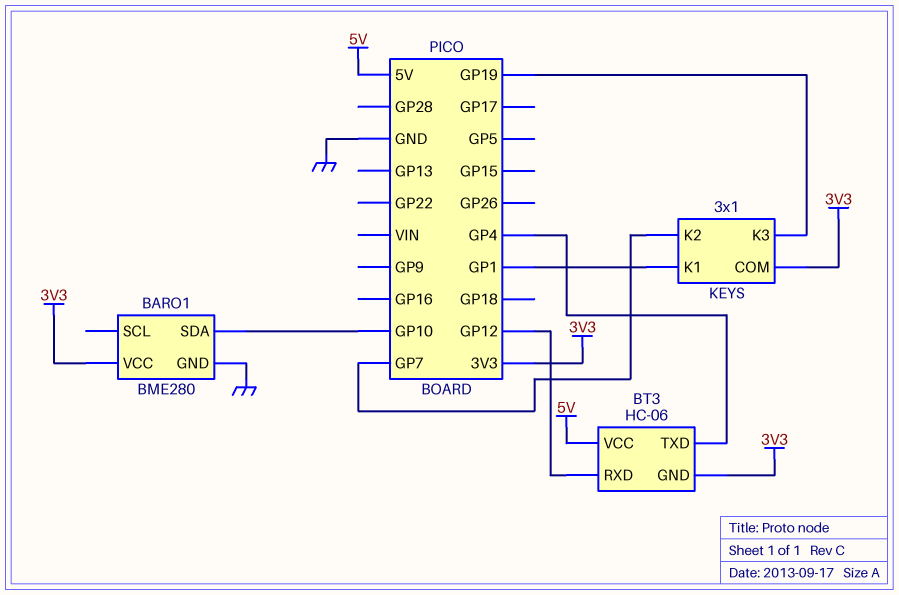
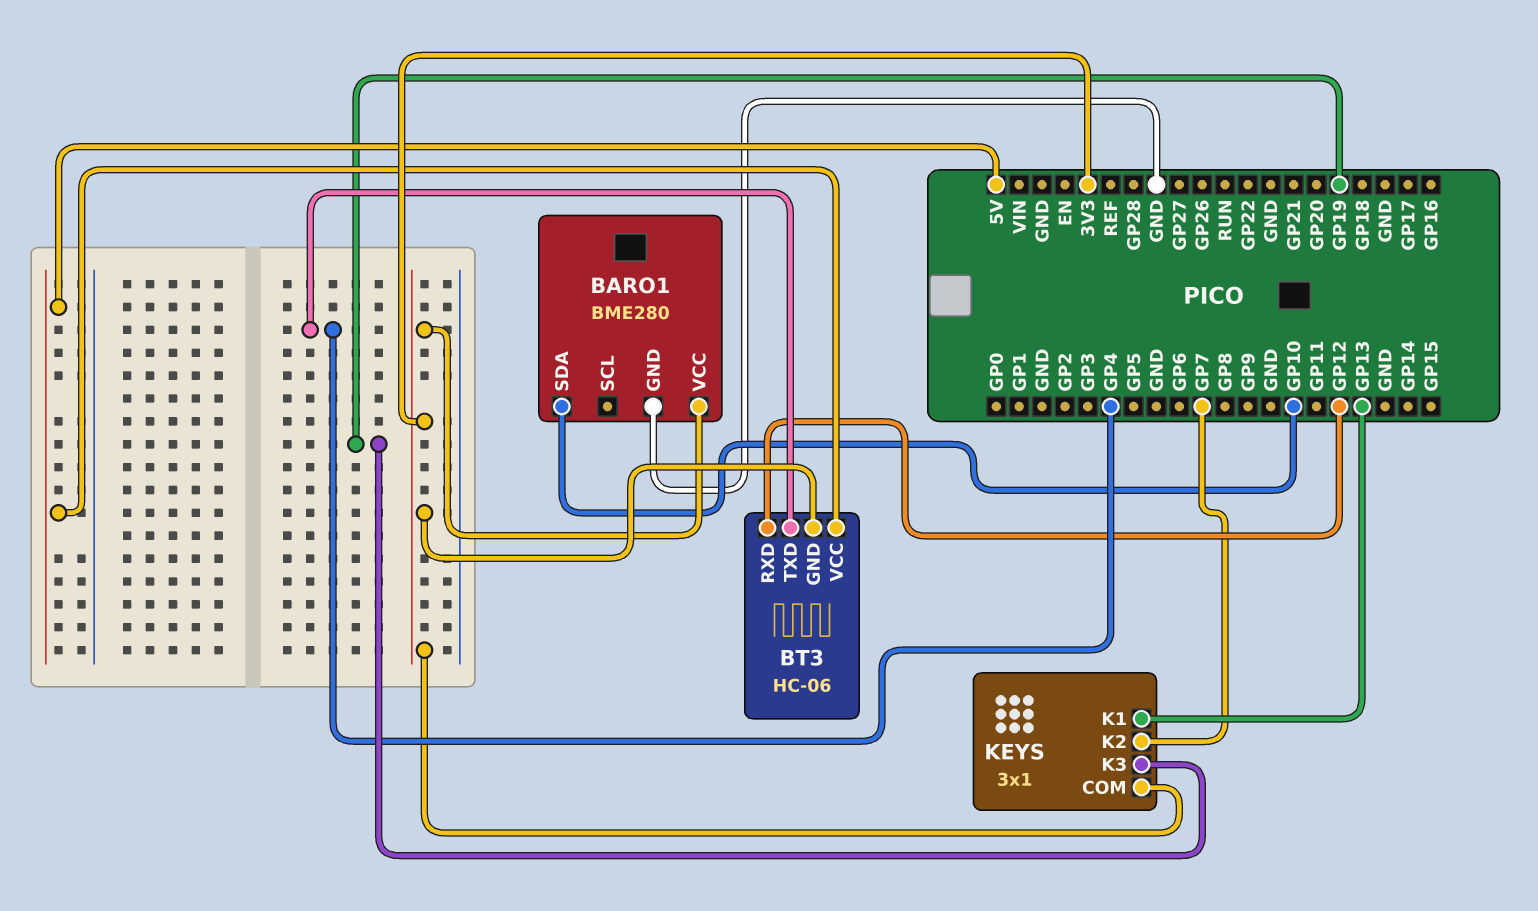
KEYS pin K1: GP1 -> GP13

